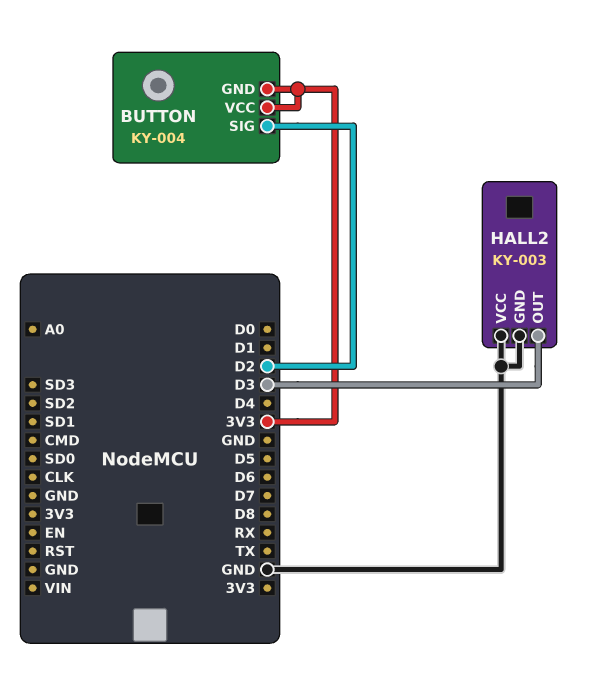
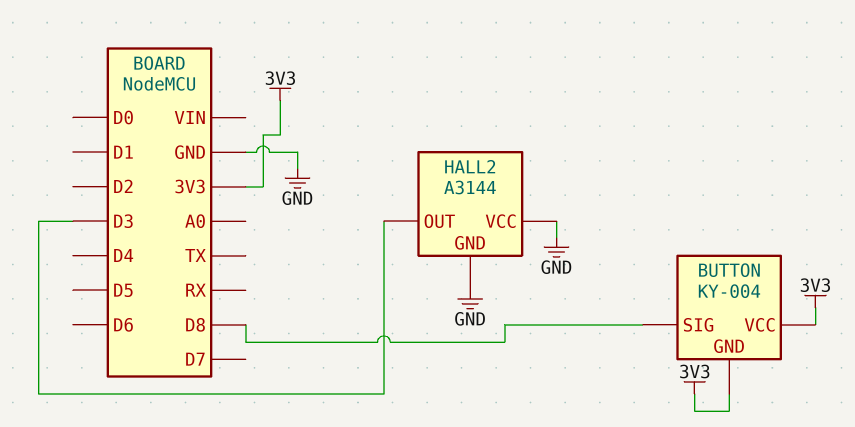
BUTTON pin SIG: D2 -> D8
HALL2: KY-003 -> A3144

